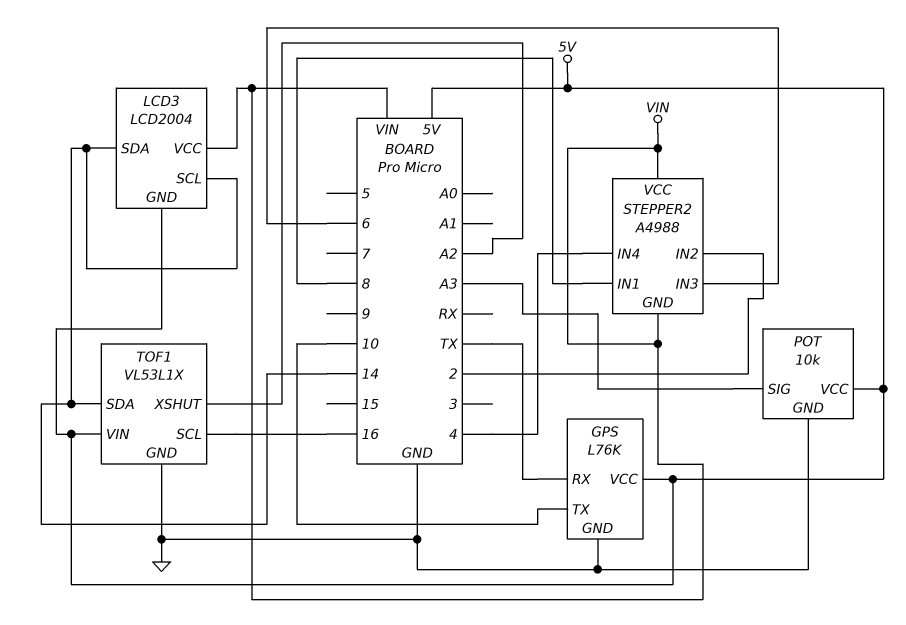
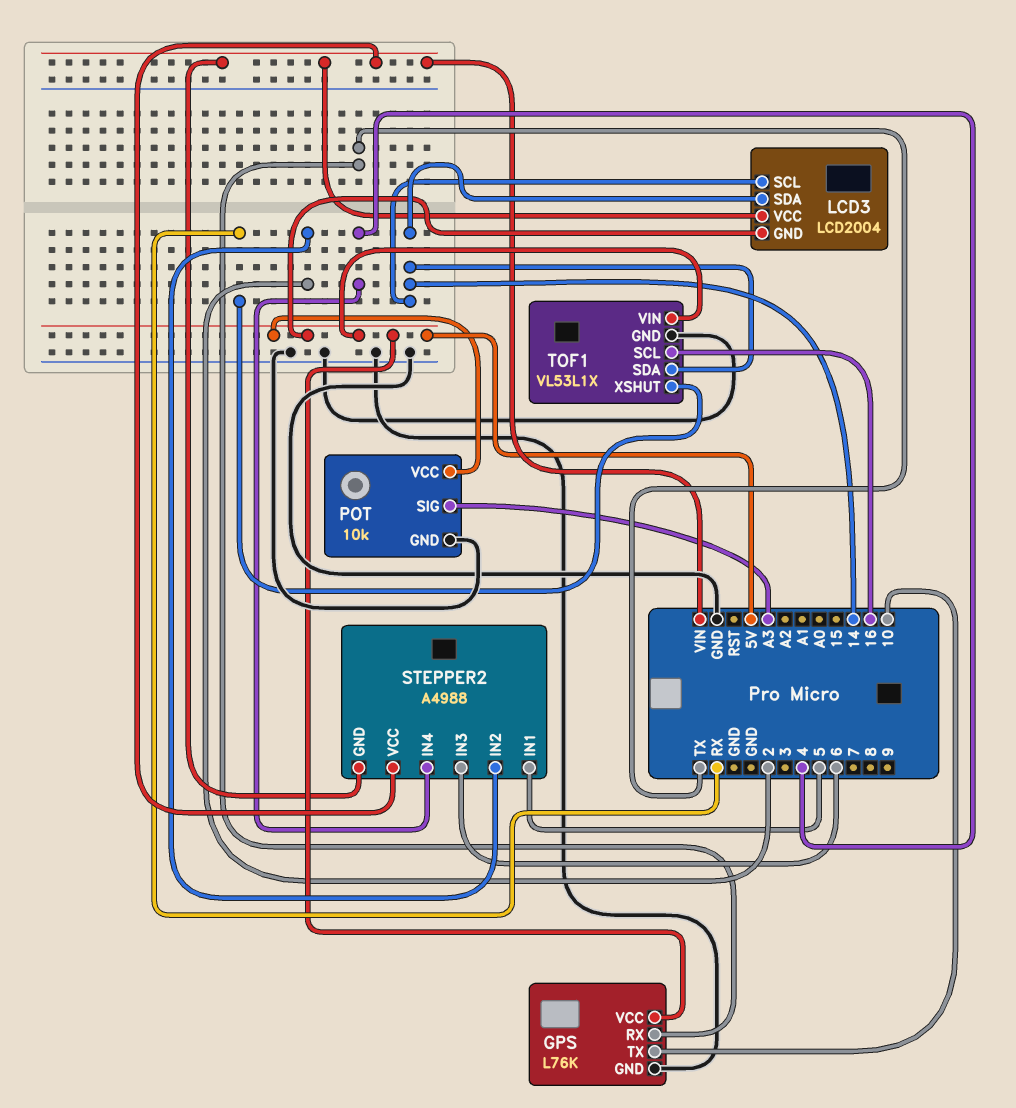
STEPPER2 pin IN1: 8 -> 5
TOF1 pin XSHUT: A2 -> RX

